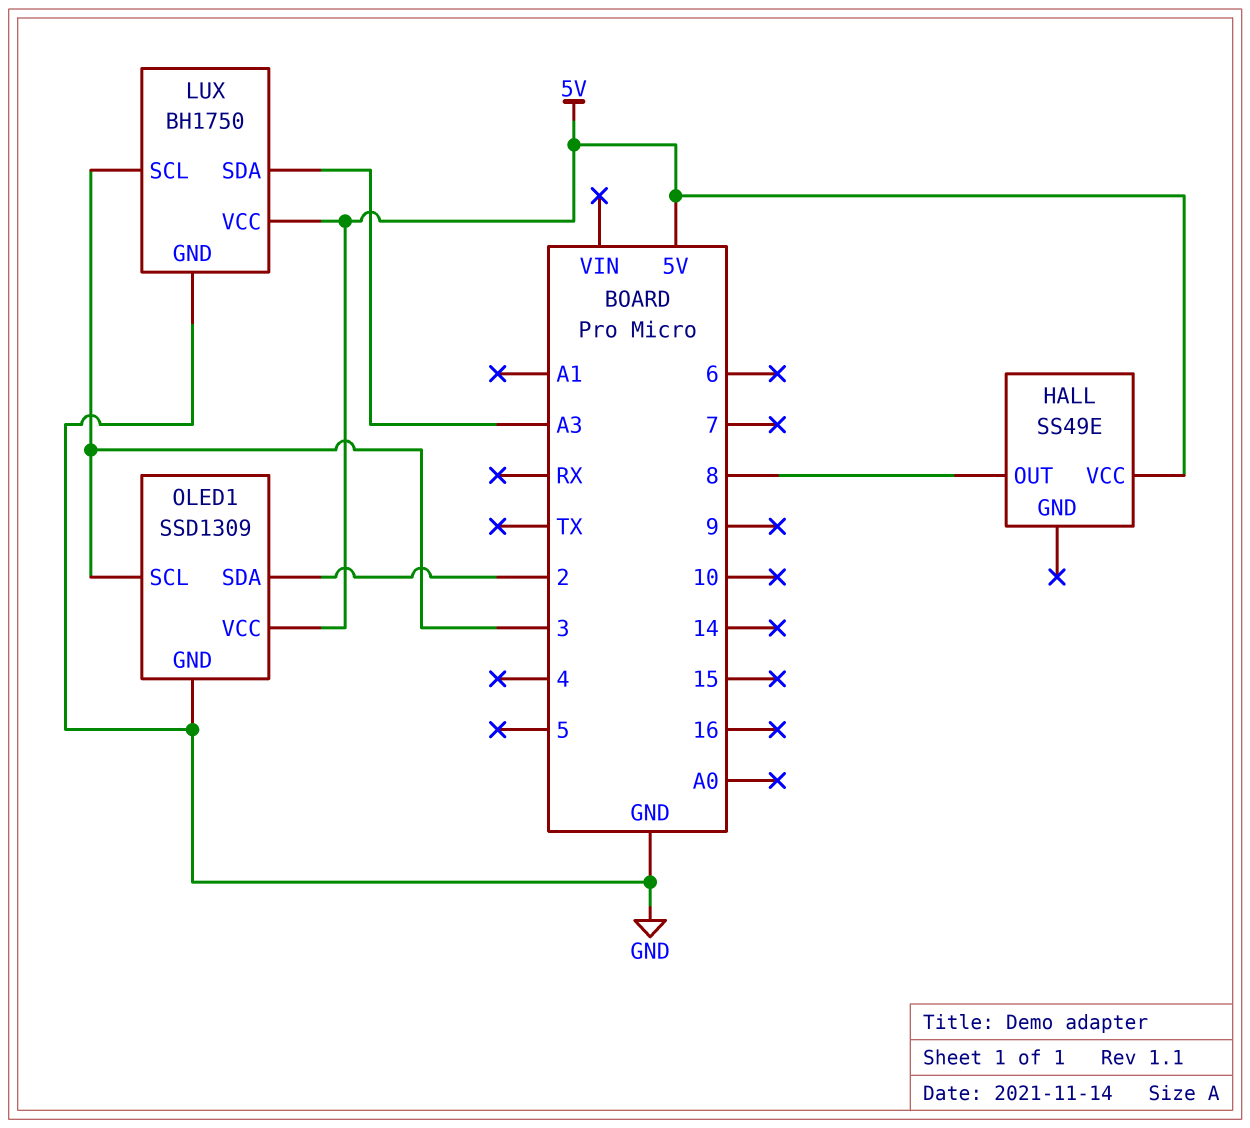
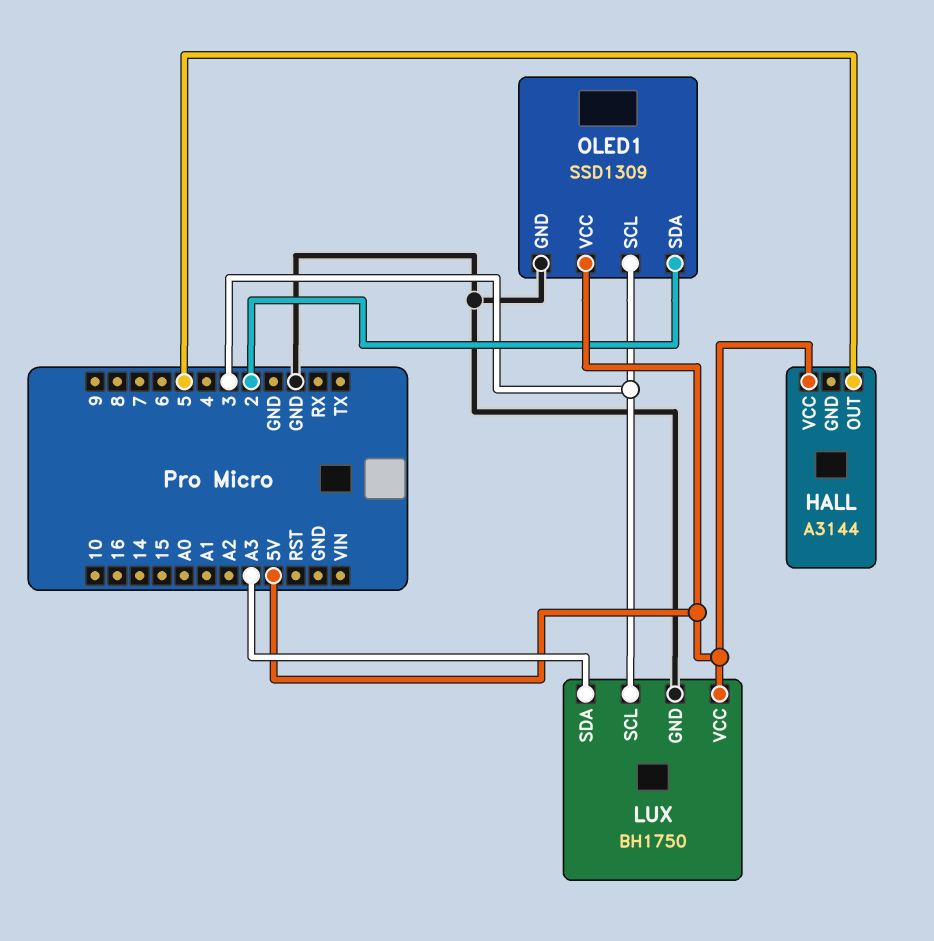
HALL: SS49E -> A3144
HALL pin OUT: 8 -> 5

